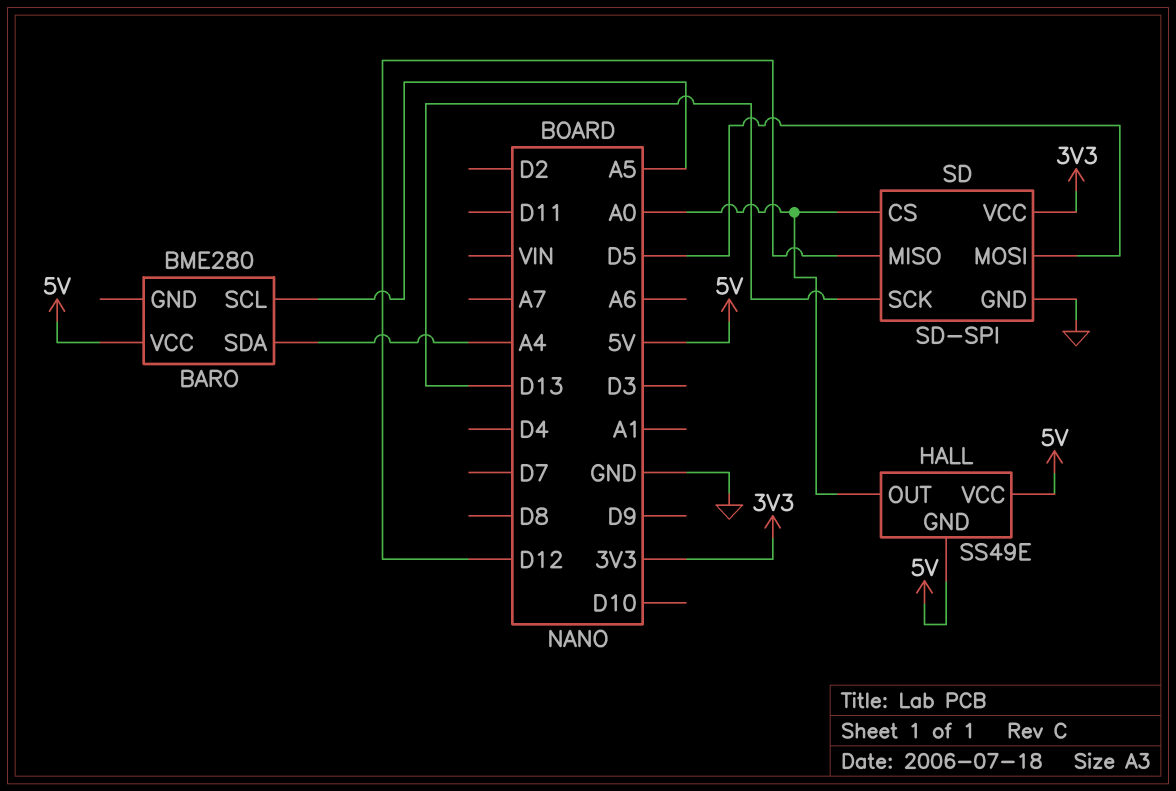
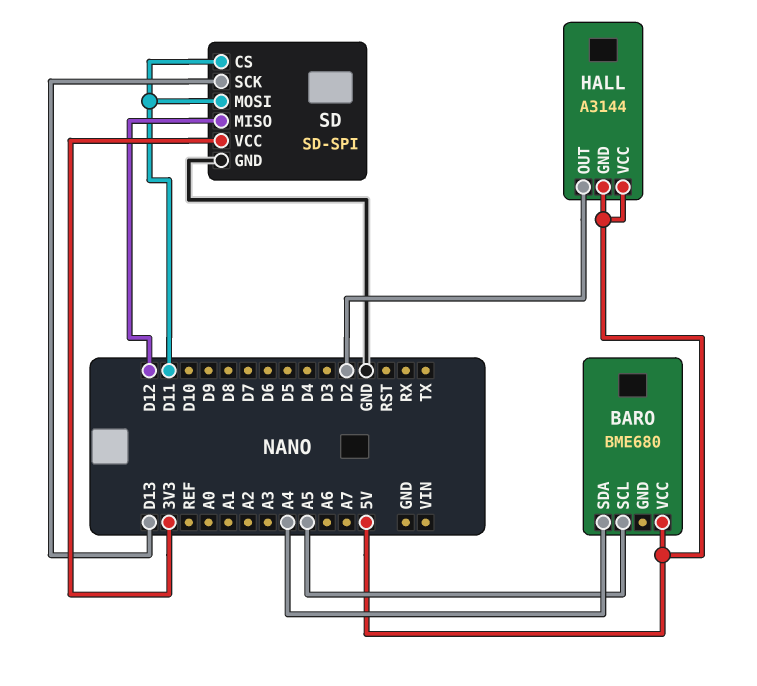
BARO: BME280 -> BME680
HALL: SS49E -> A3144
HALL pin OUT: A0 -> D2
SD pin CS: A0 -> D11
SD pin MOSI: D5 -> D11

